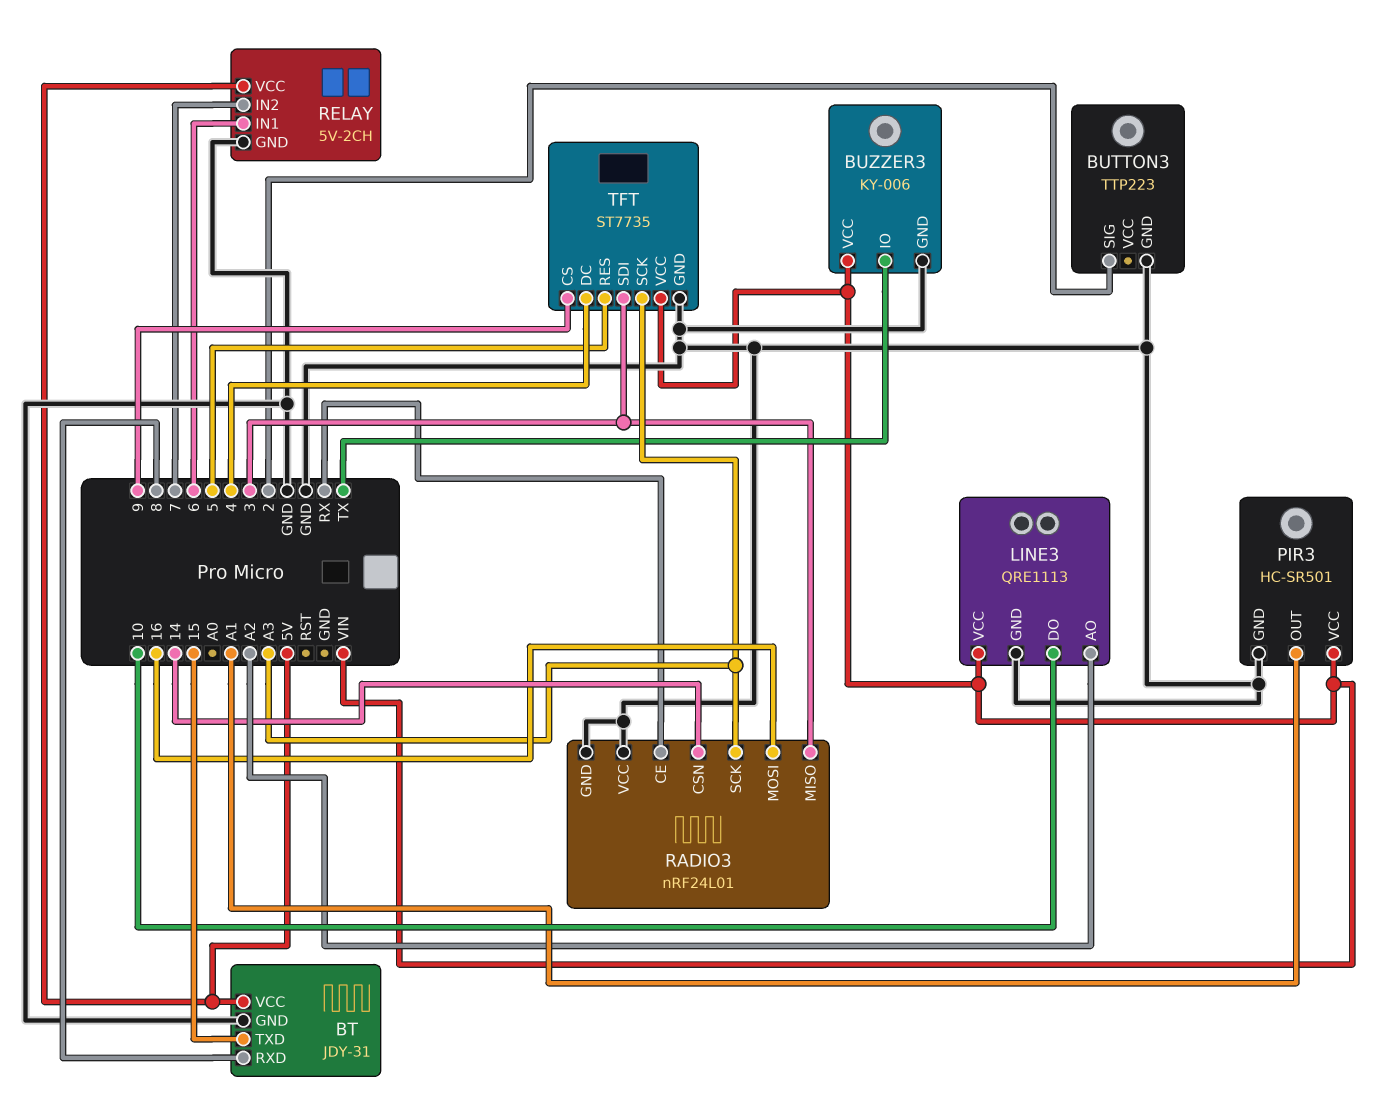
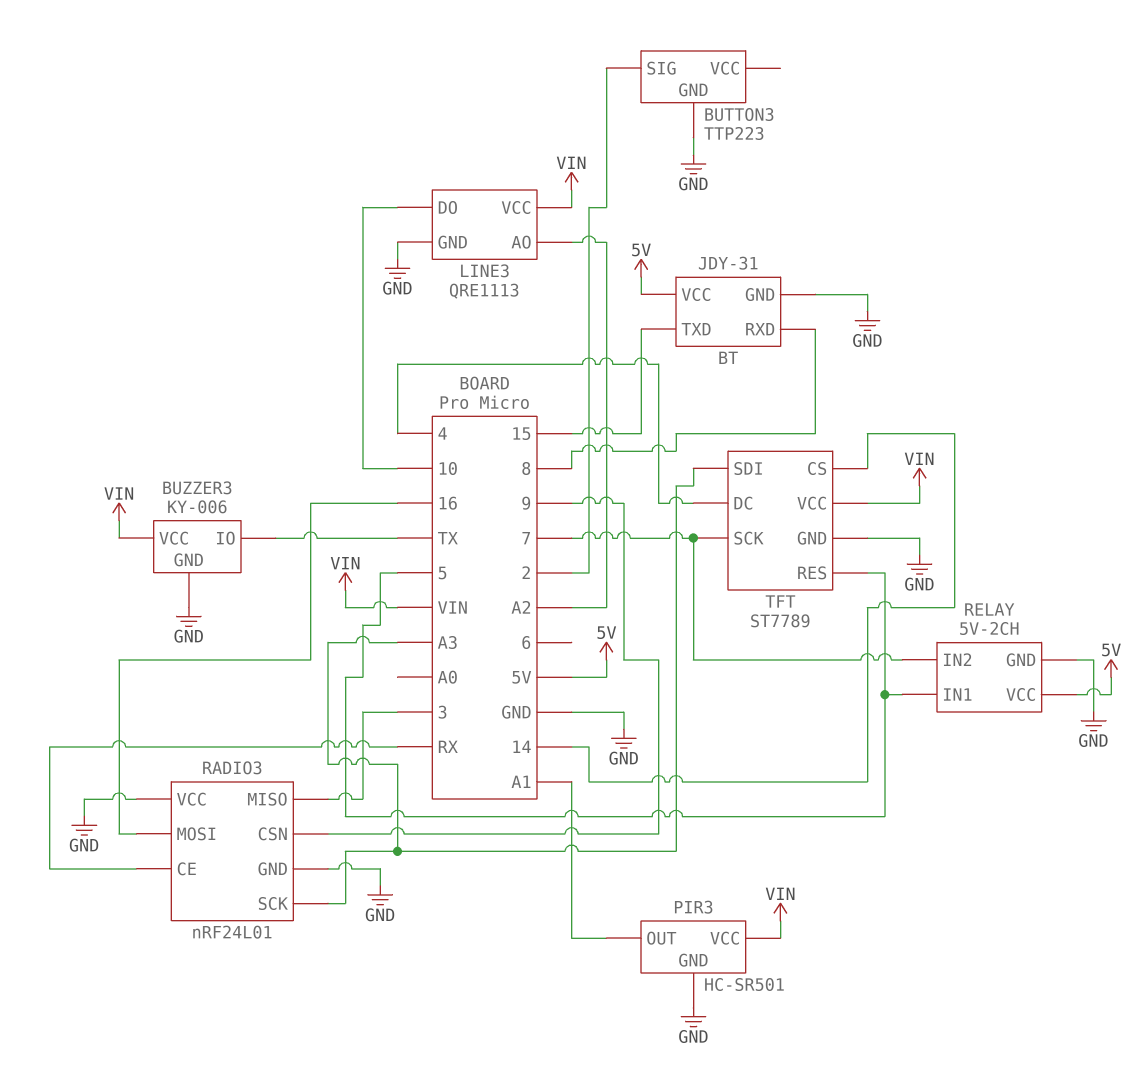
RADIO3 pin CSN: 14 -> 9
RELAY pin IN1: 6 -> 5
TFT: ST7735 -> ST7789
TFT pin CS: 9 -> 14
TFT pin SCK: A3 -> 7
TFT pin SDI: 3 -> A3

